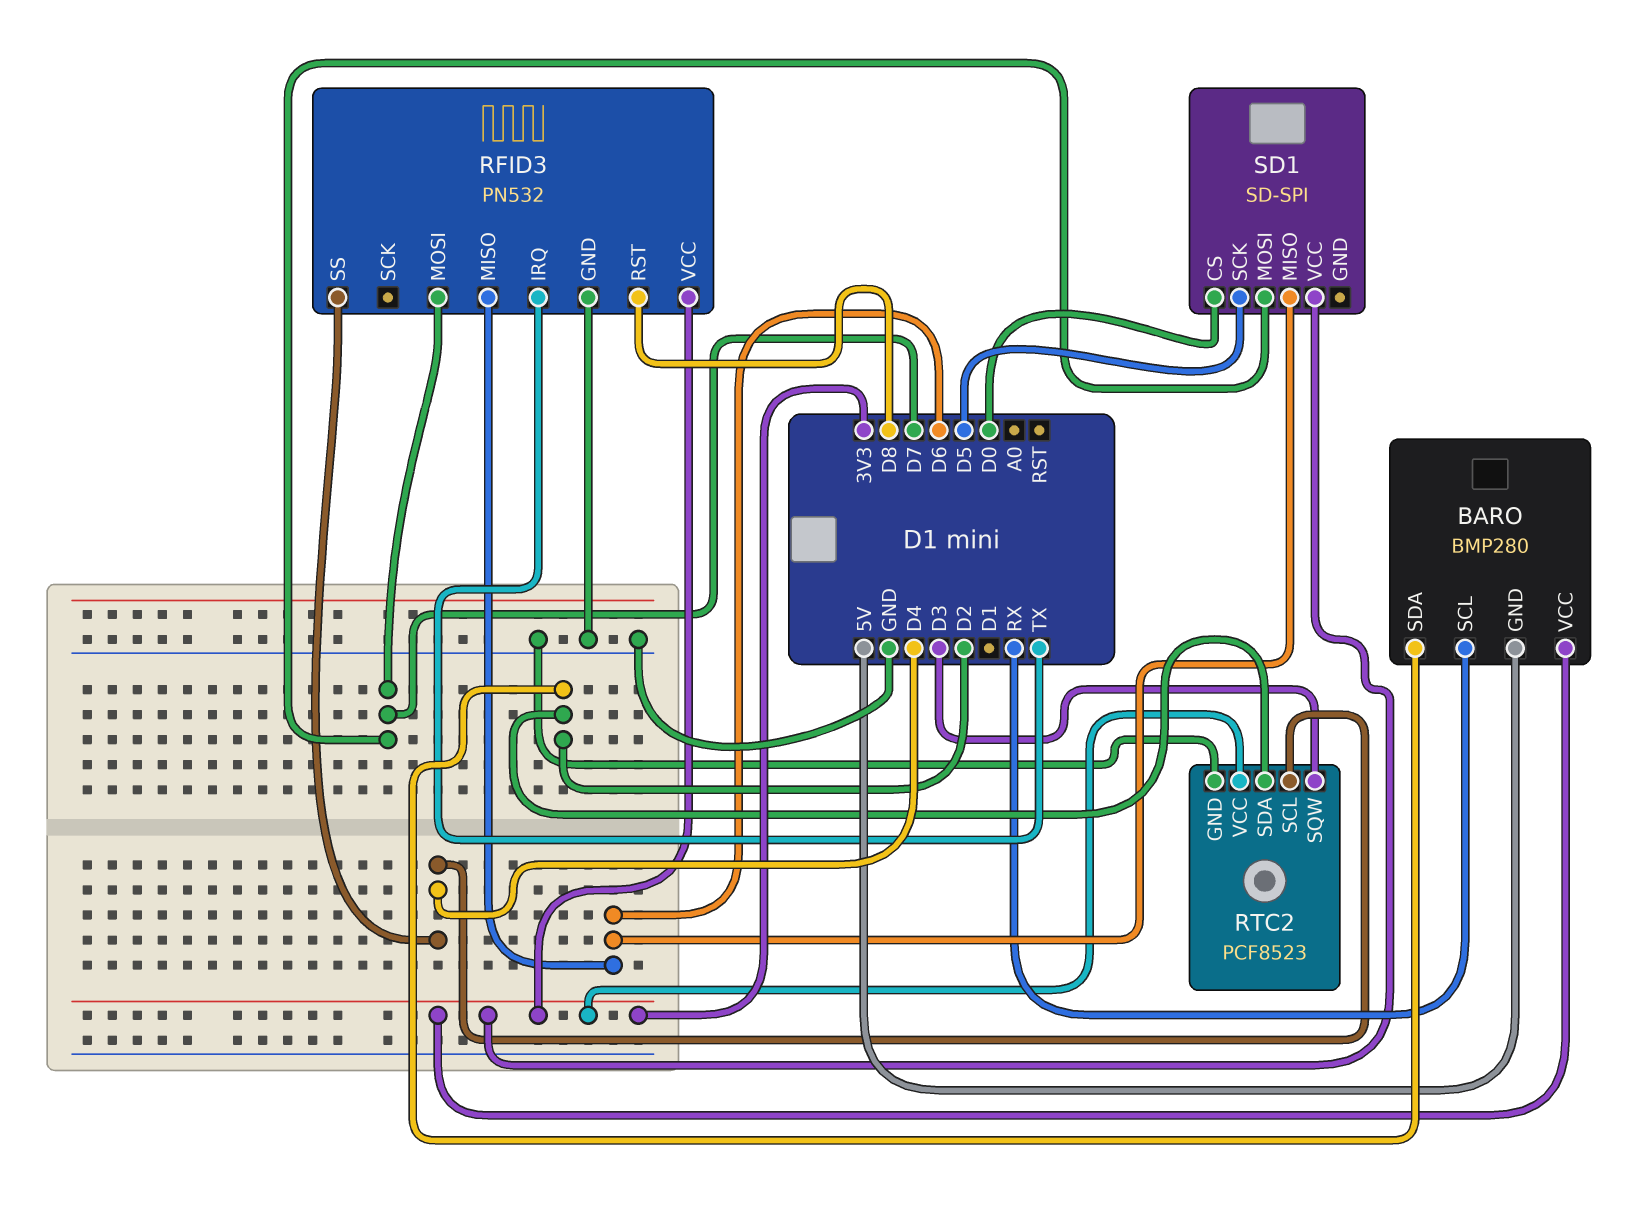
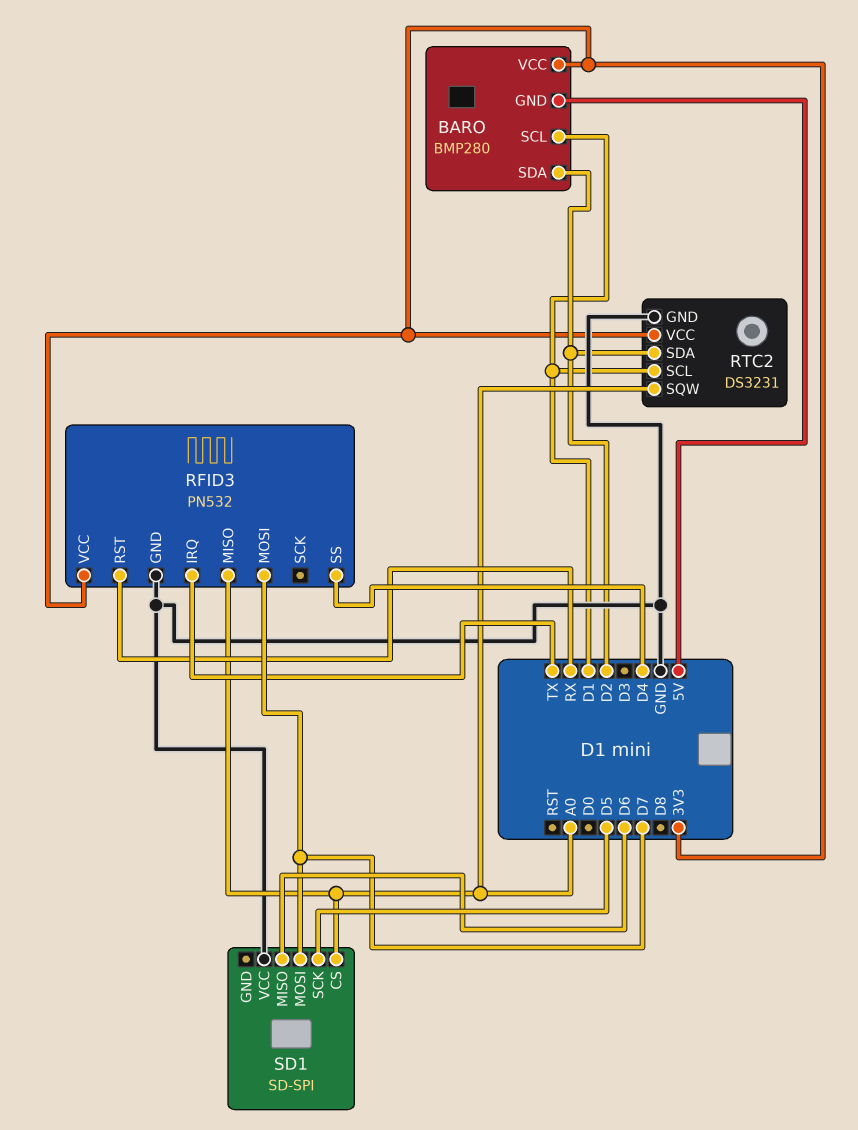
BARO pin SCL: RX -> D1
RFID3 pin MISO: D6 -> A0
RFID3 pin RST: D8 -> RX
RTC2: PCF8523 -> DS3231
RTC2 pin SCL: D4 -> D1
RTC2 pin SQW: D3 -> A0
SD1 pin CS: D0 -> A0
SD1 pin VCC: 3V3 -> GND

